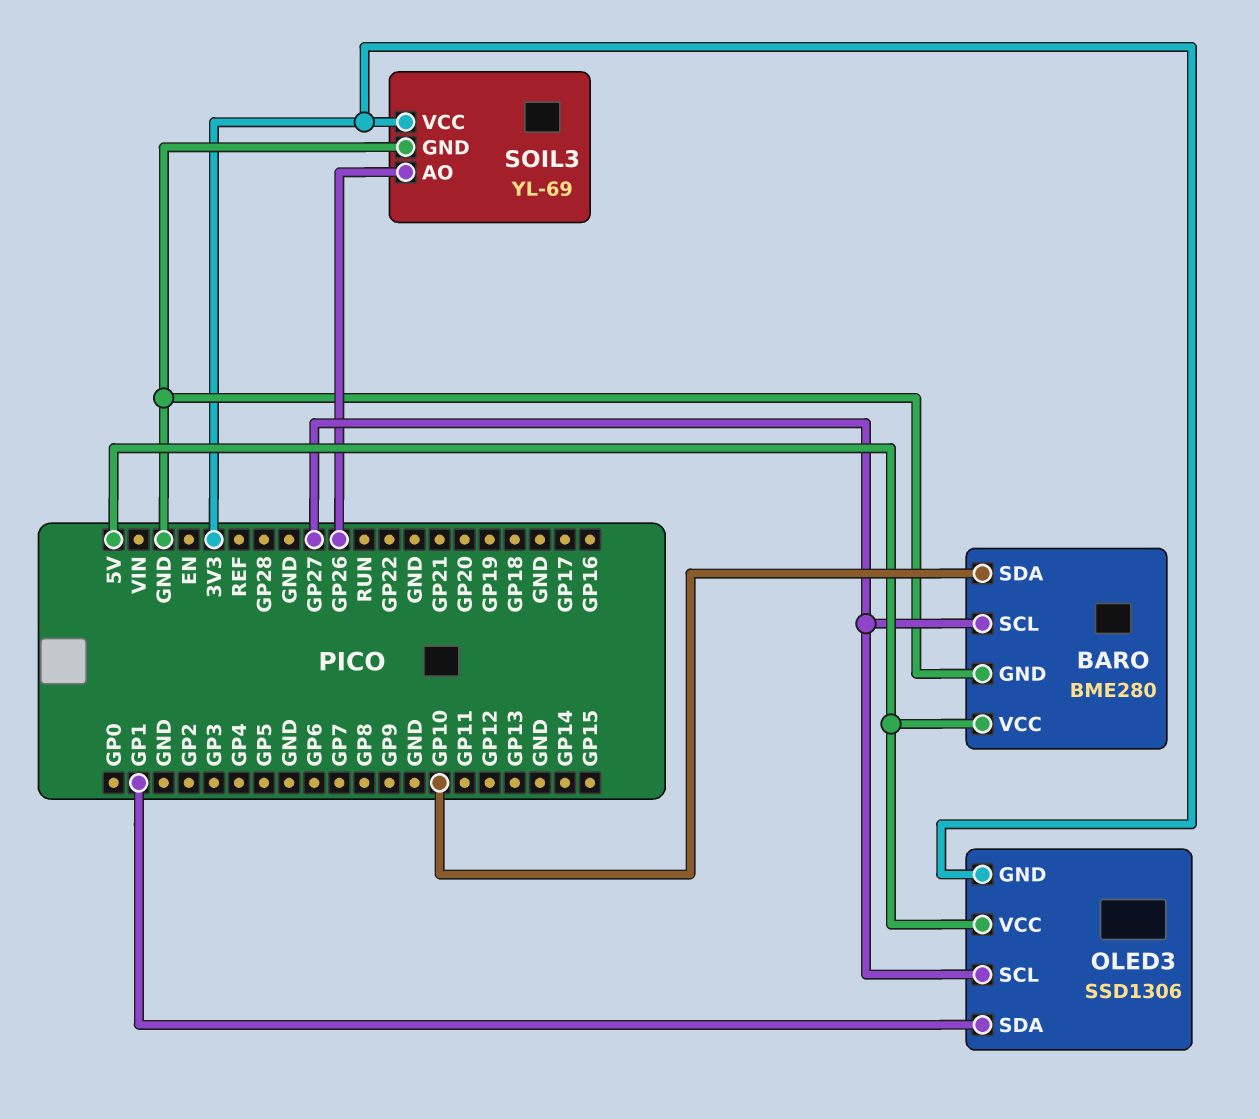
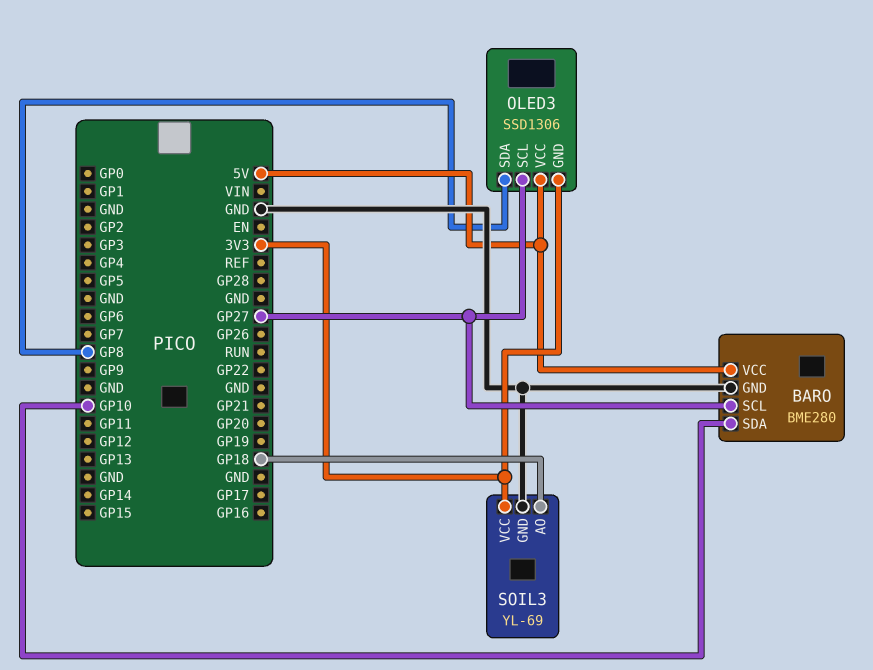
OLED3 pin SDA: GP1 -> GP8
SOIL3 pin AO: GP26 -> GP18

